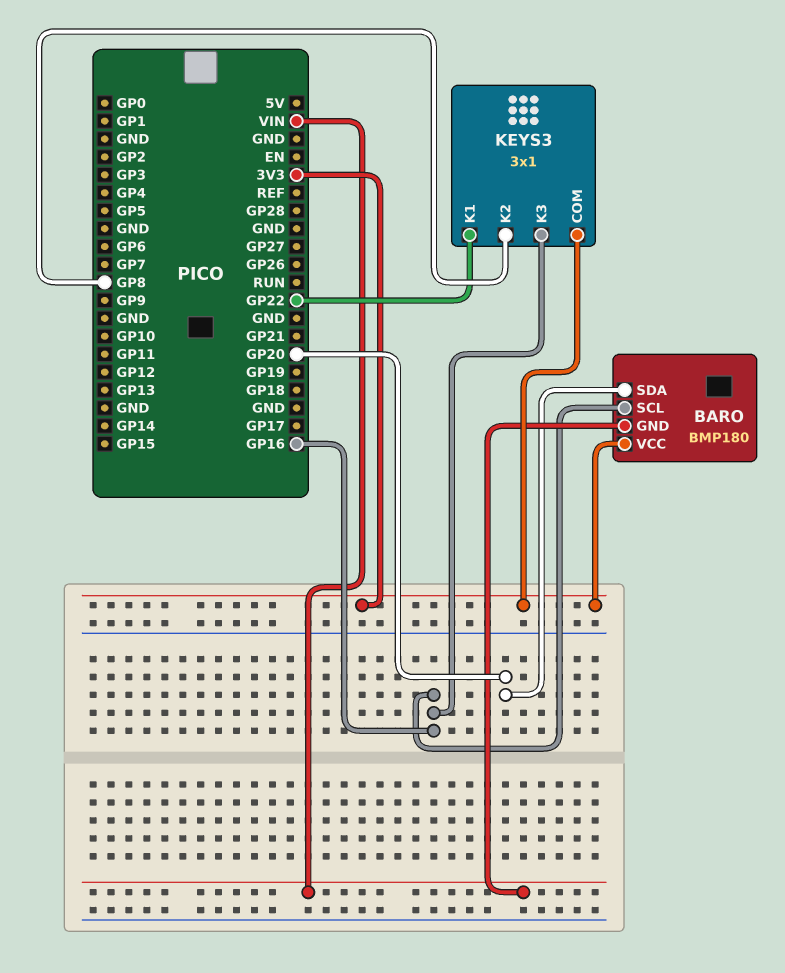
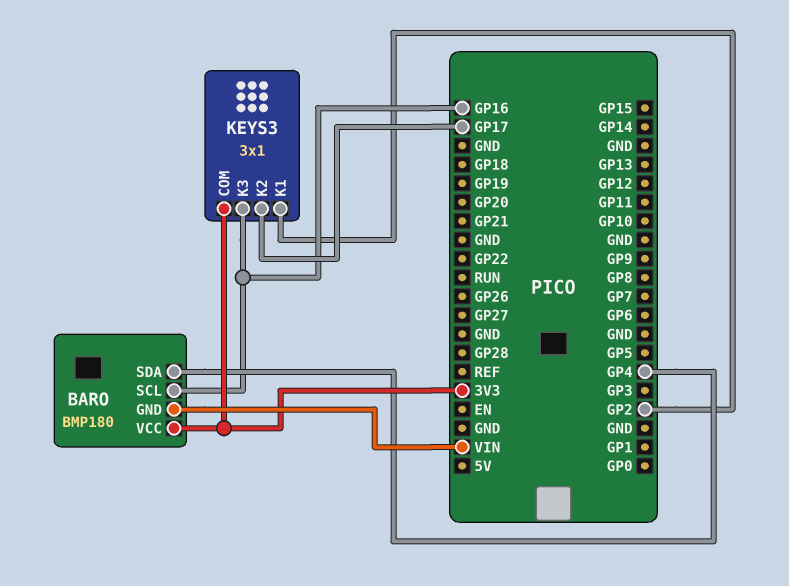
BARO pin SDA: GP20 -> GP4
KEYS3 pin K1: GP22 -> GP2
KEYS3 pin K2: GP8 -> GP17

